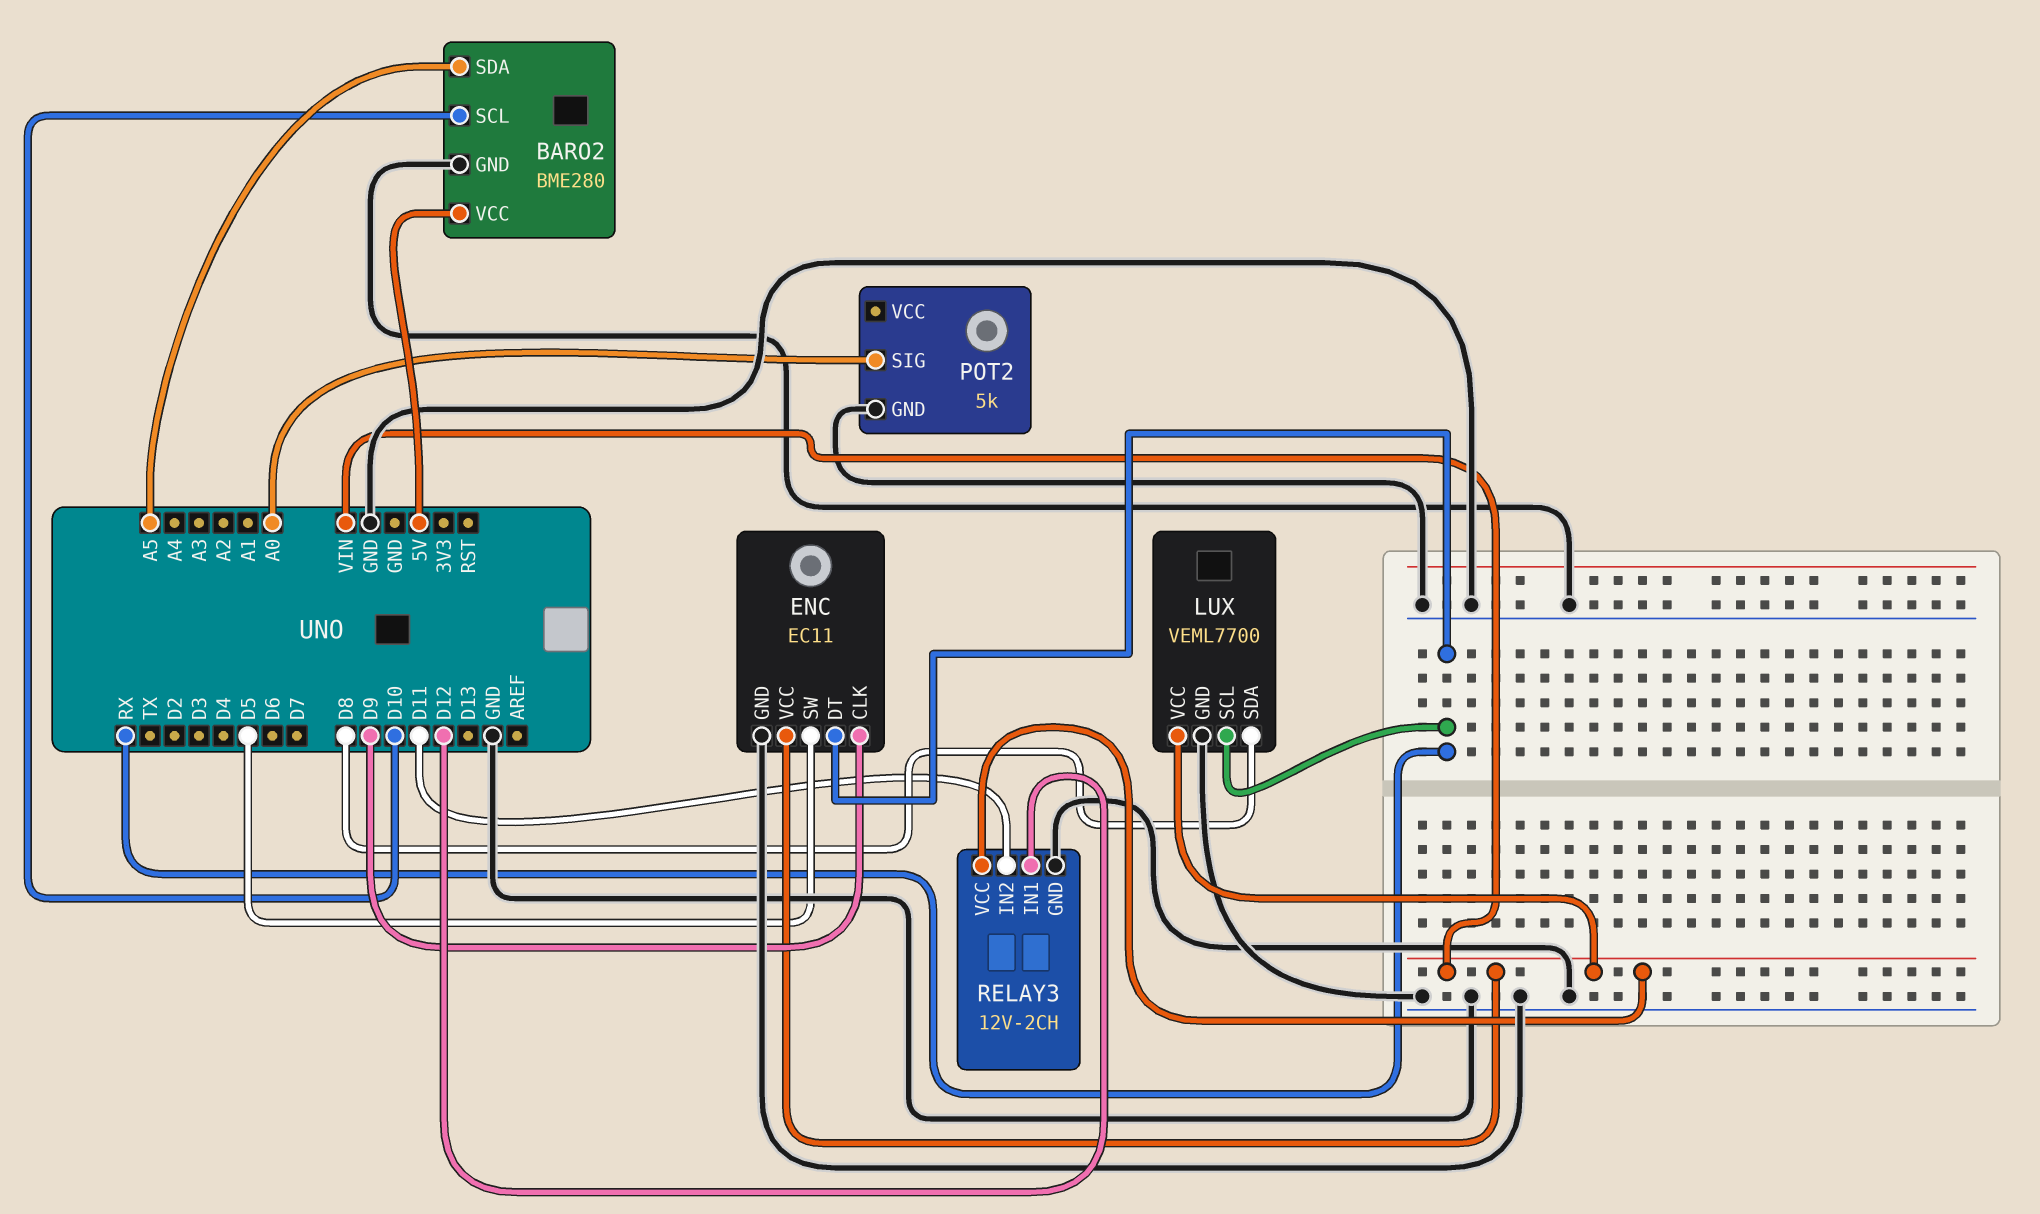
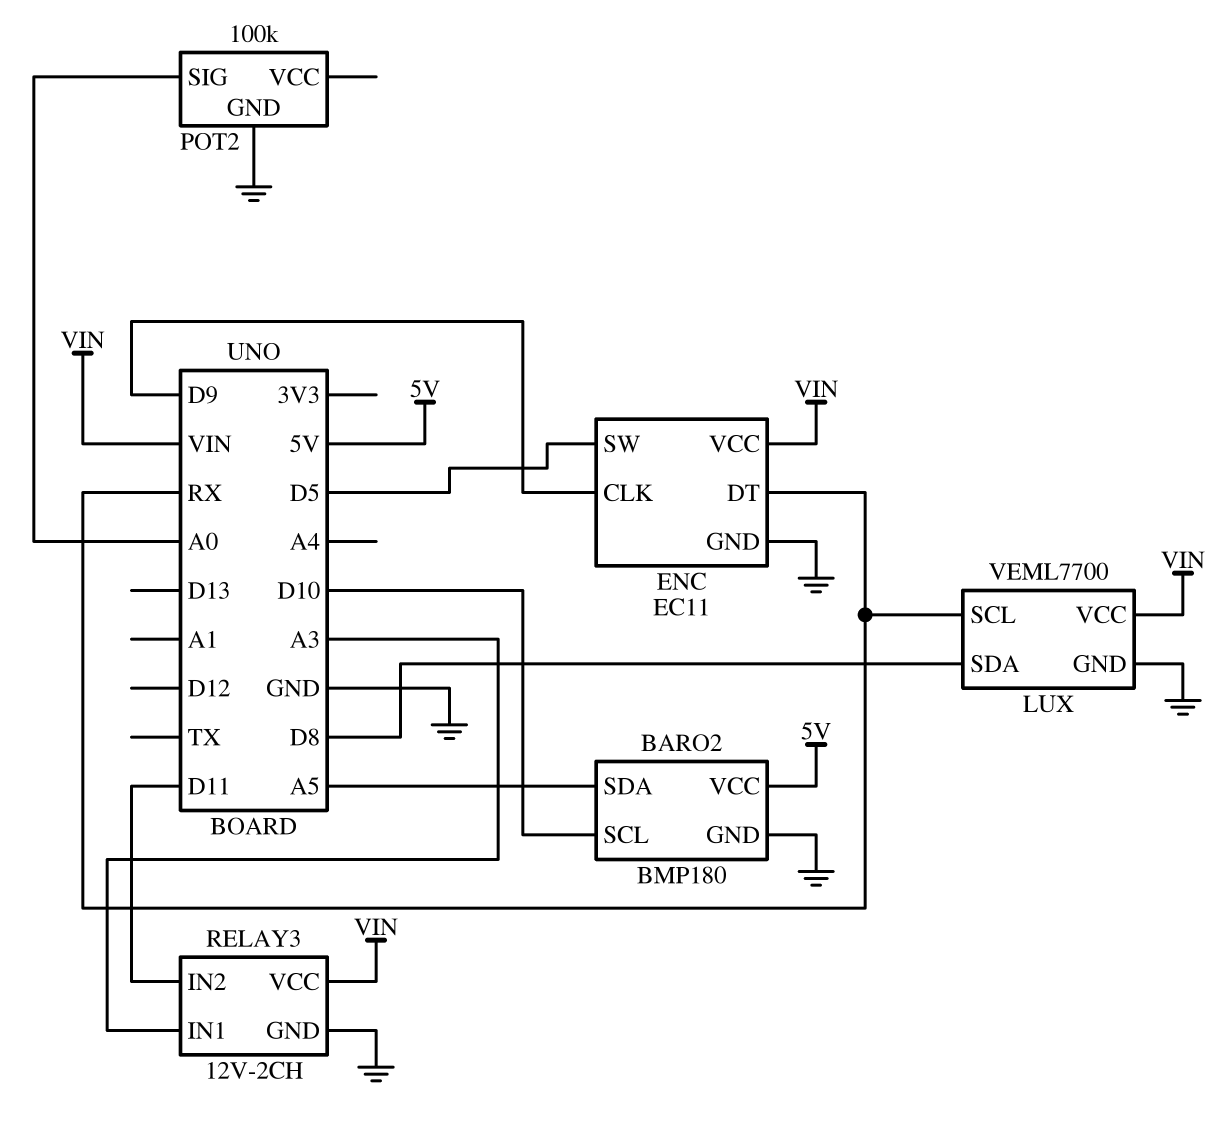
BARO2: BME280 -> BMP180
POT2: 5k -> 100k
RELAY3 pin IN1: D12 -> A3

